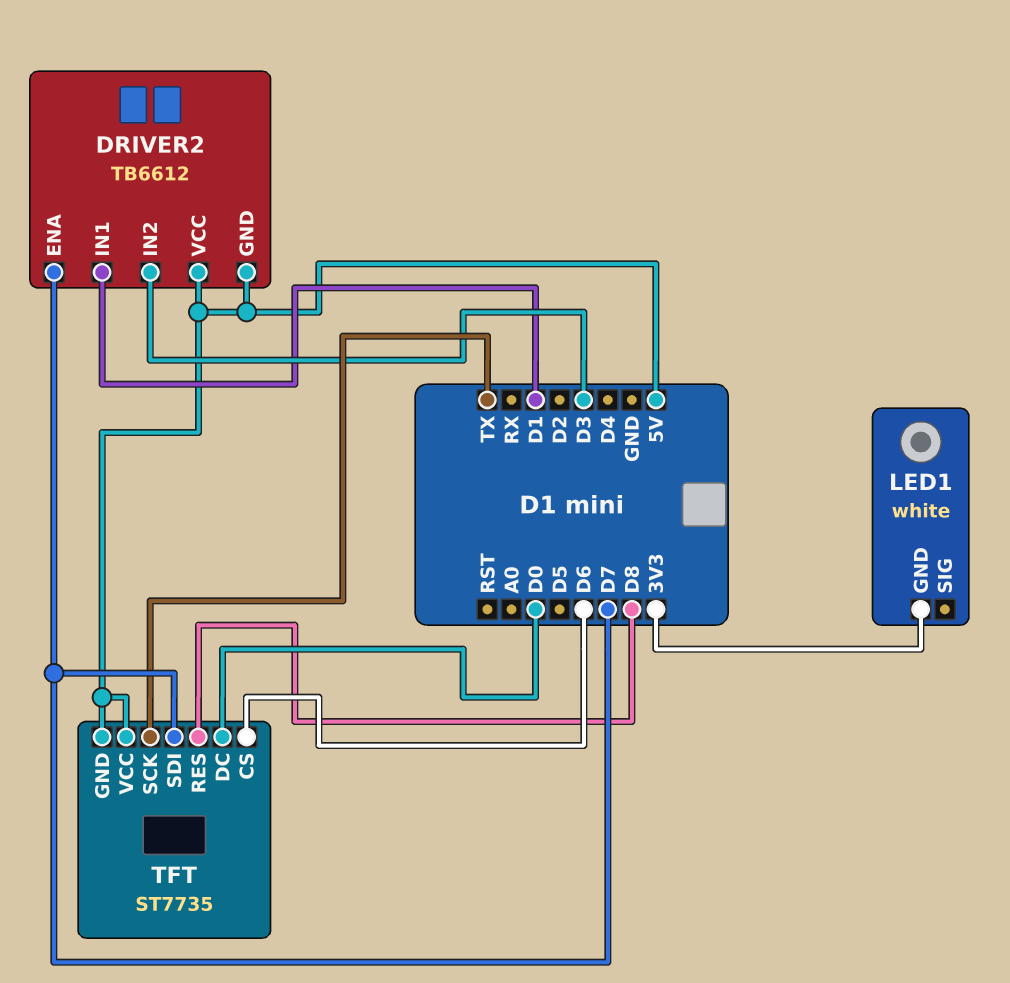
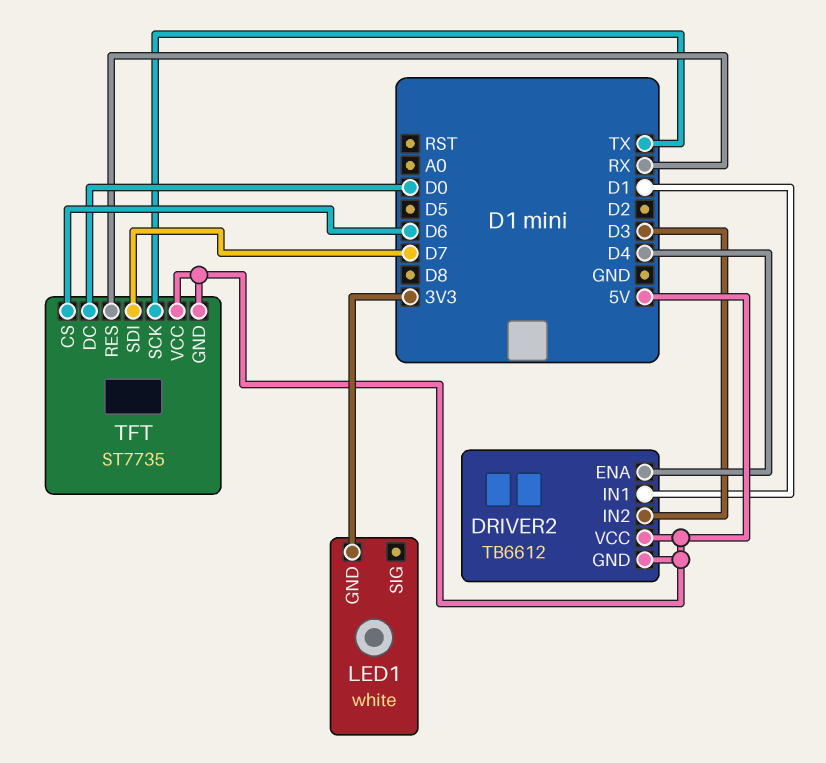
DRIVER2 pin ENA: D7 -> D4
TFT pin RES: D8 -> RX

